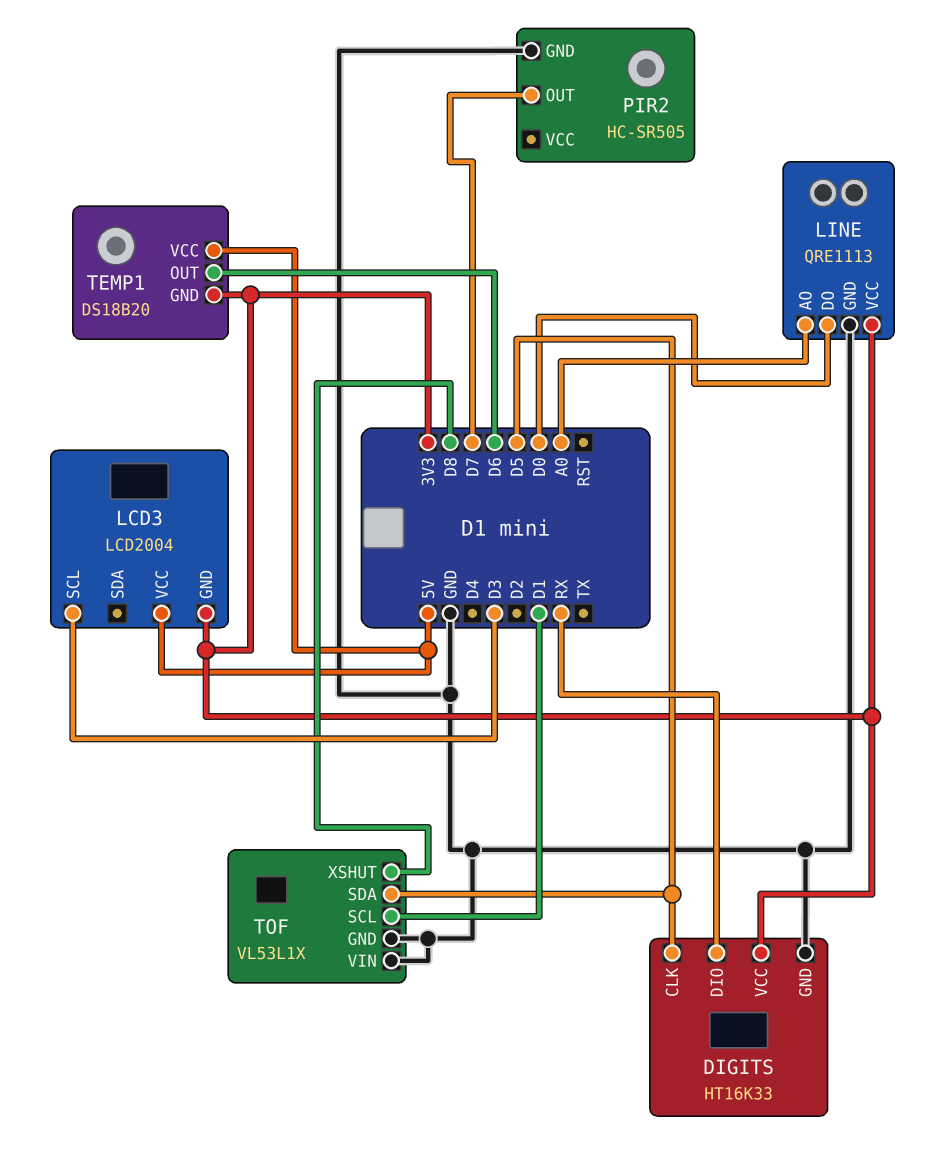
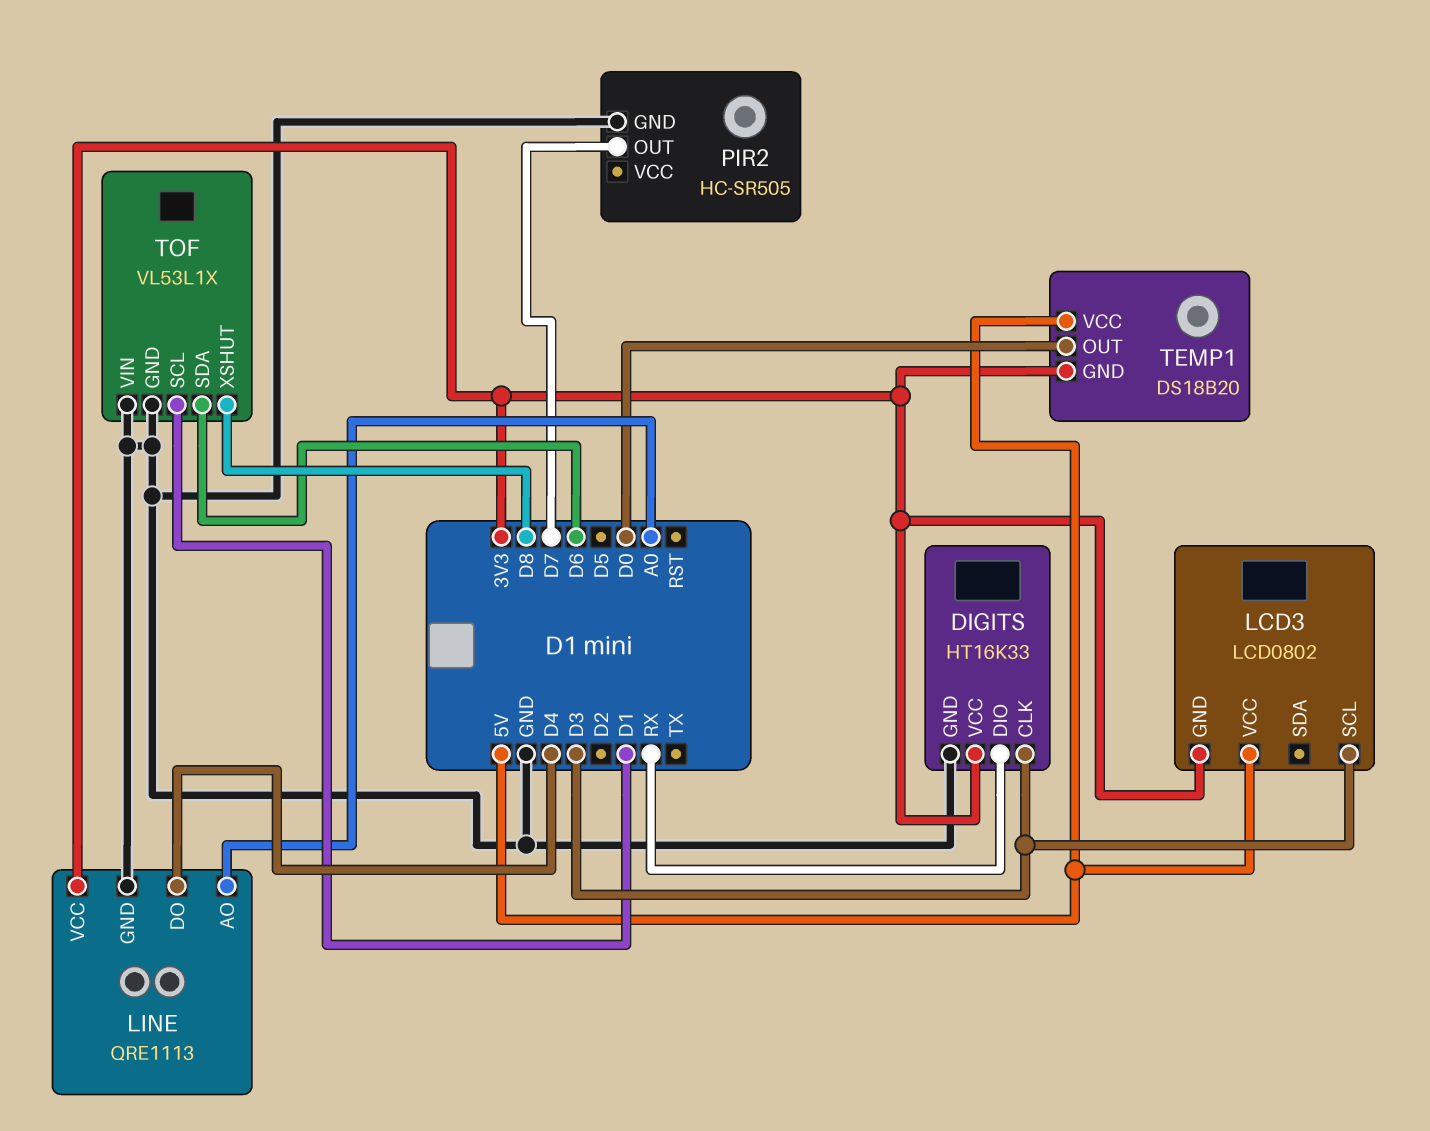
DIGITS pin CLK: D5 -> D3
LCD3: LCD2004 -> LCD0802
LINE pin DO: D0 -> D4
TEMP1 pin OUT: D6 -> D0
TOF pin SDA: D5 -> D6

